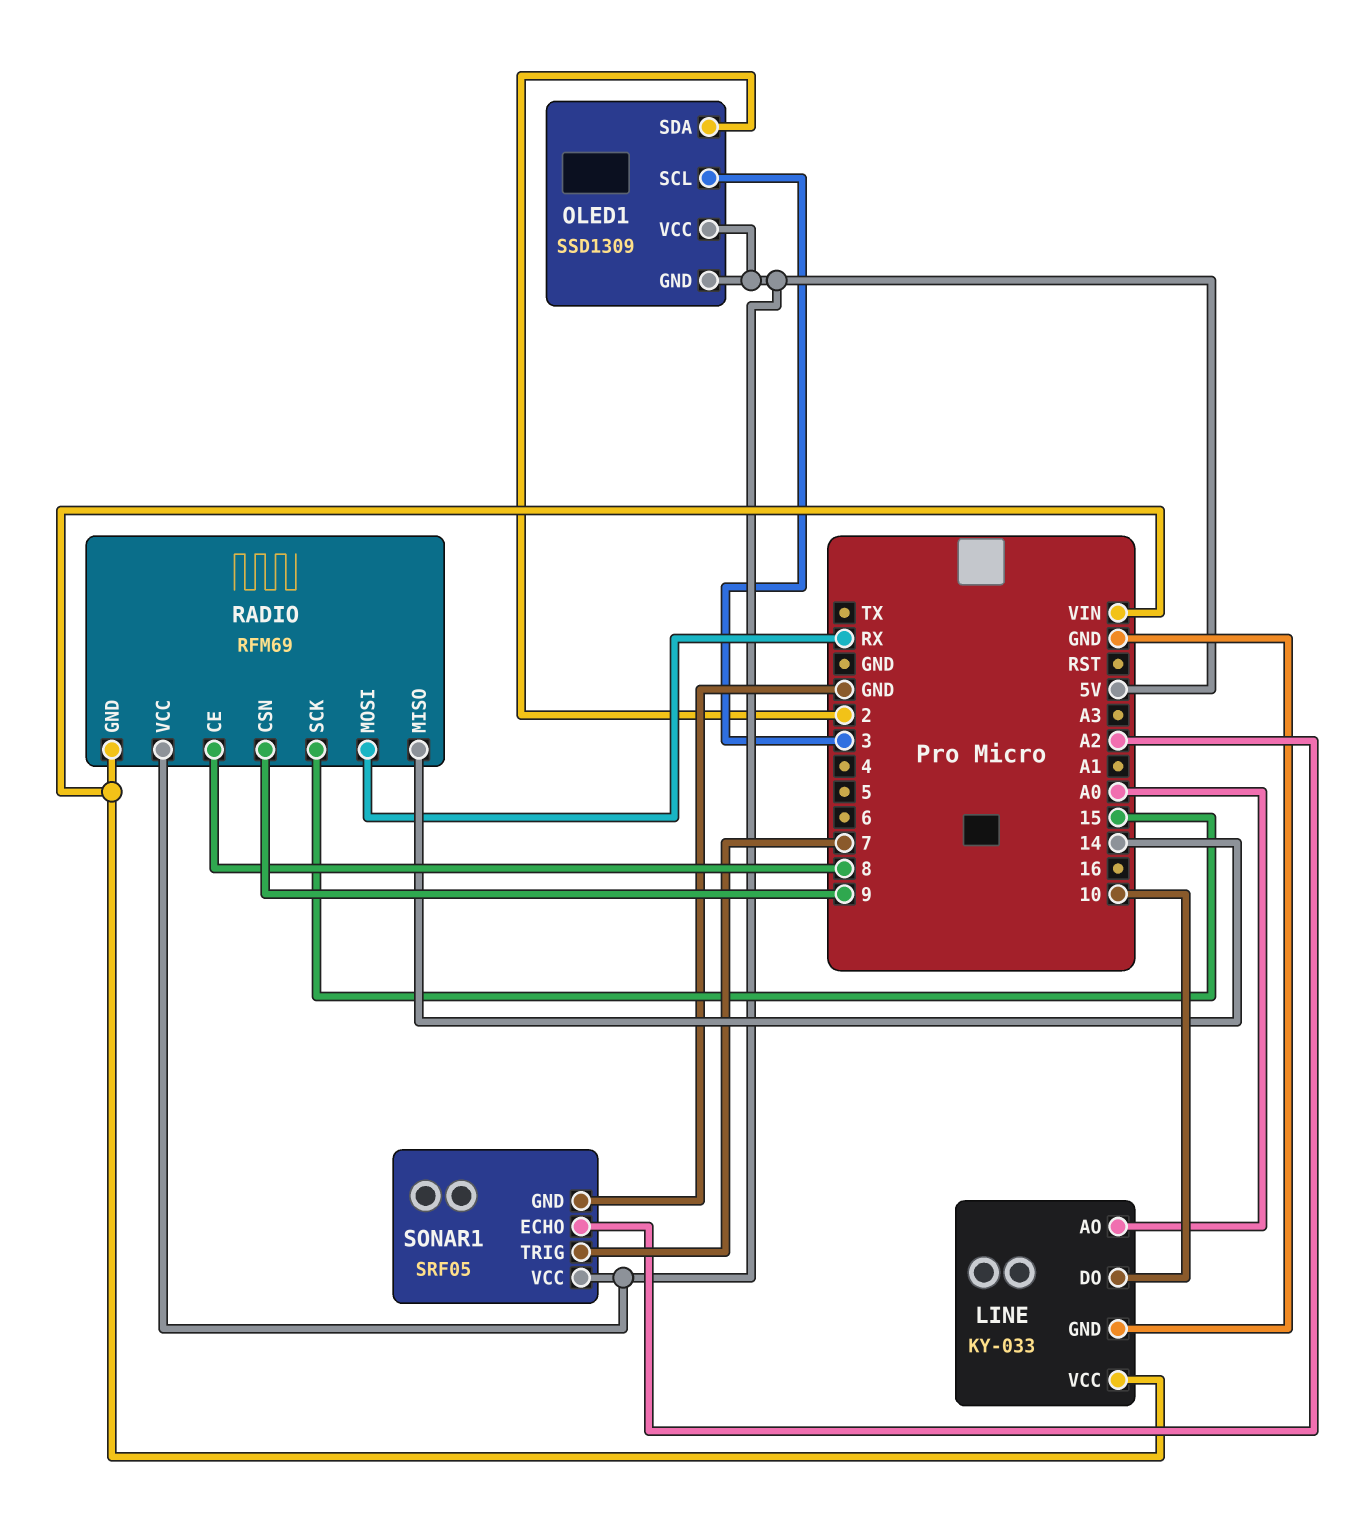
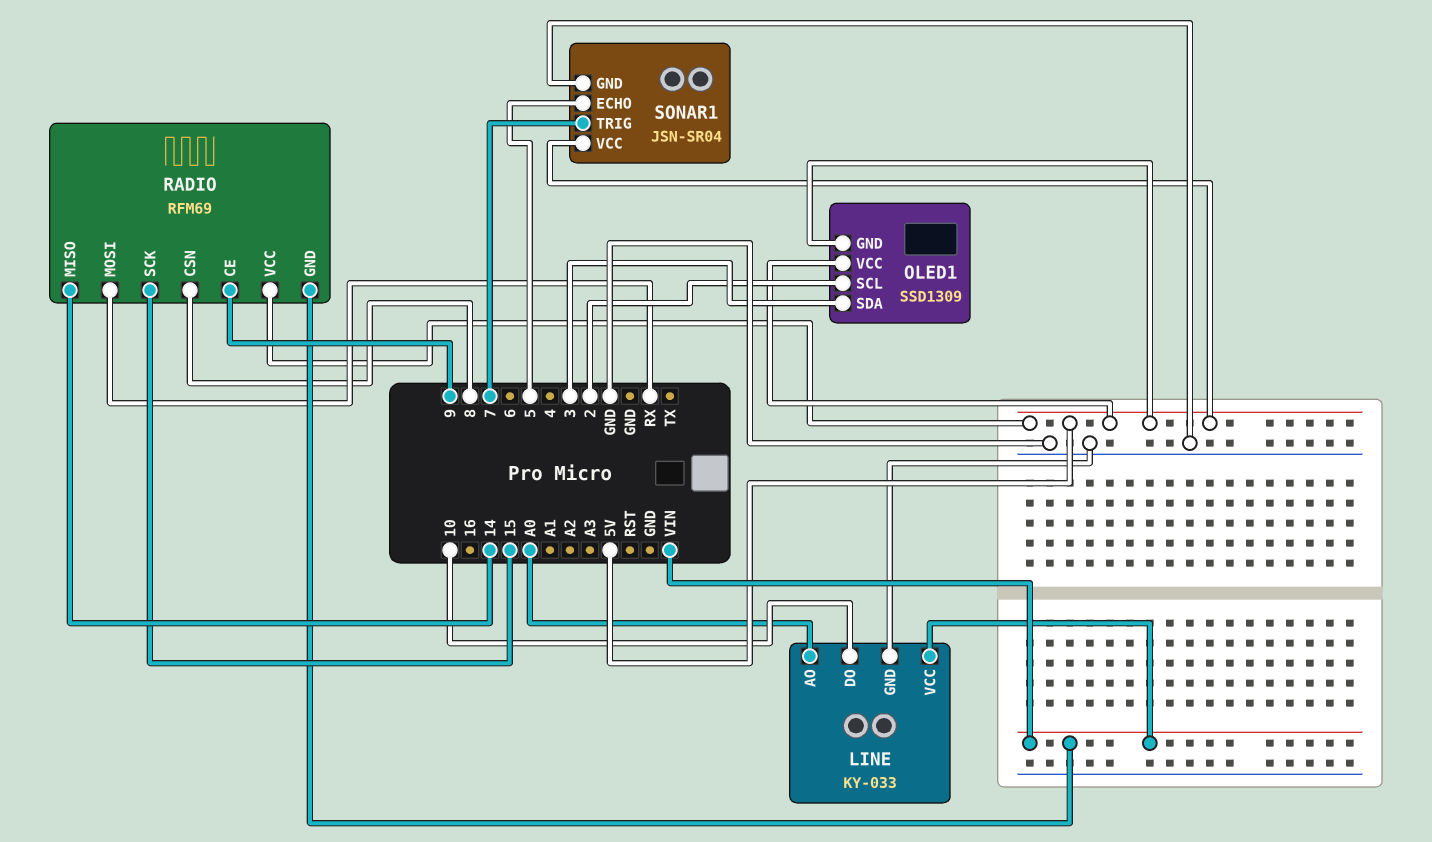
OLED1 pin SCL: 3 -> 2
OLED1 pin SDA: 2 -> 3
RADIO pin CE: 8 -> 9
RADIO pin CSN: 9 -> 8
SONAR1: SRF05 -> JSN-SR04
SONAR1 pin ECHO: A2 -> 5

